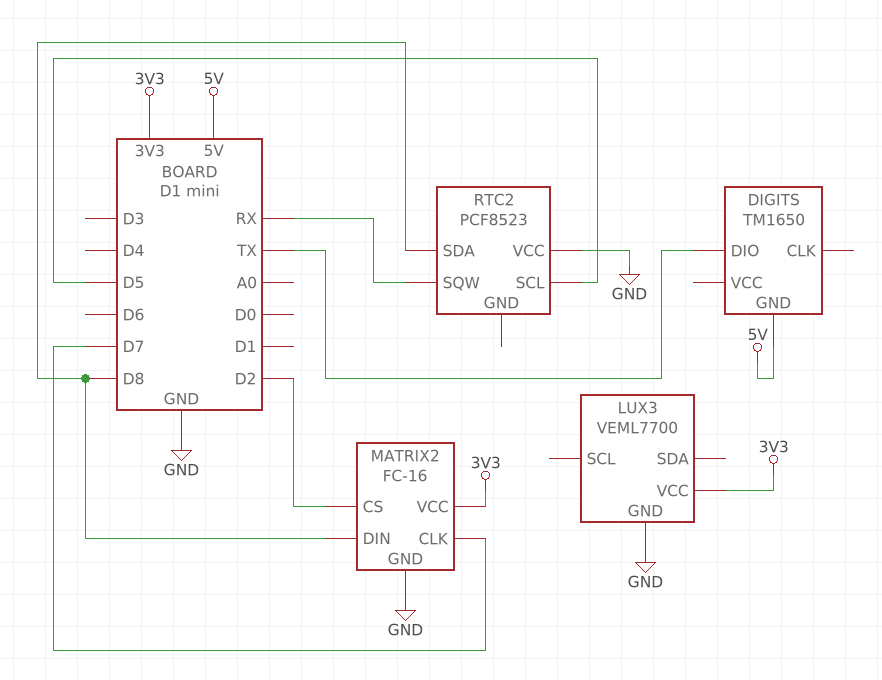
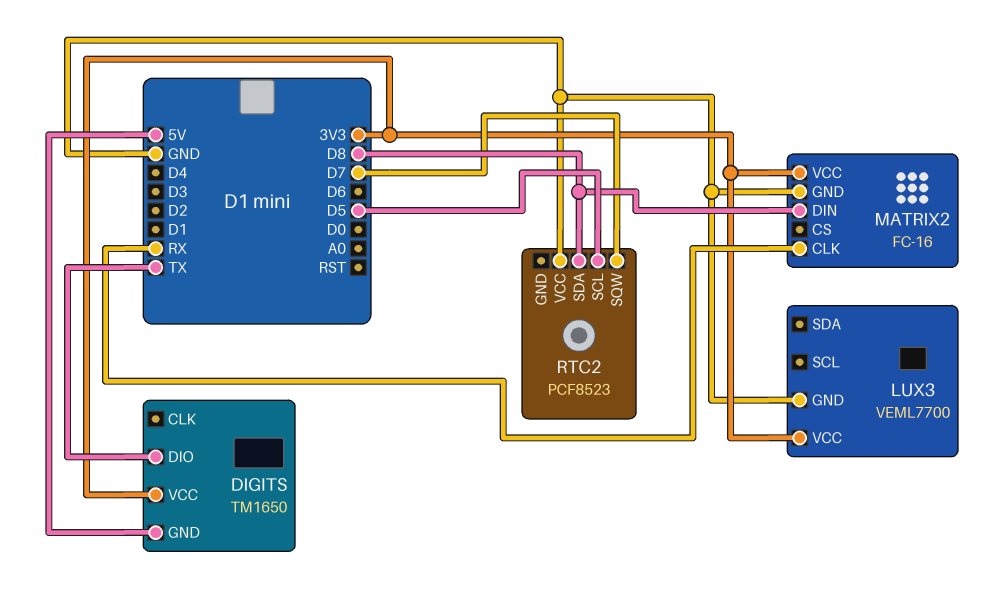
DIGITS pin VCC: none -> 3V3
MATRIX2 pin CLK: D7 -> RX
MATRIX2 pin CS: D2 -> none
RTC2 pin SQW: RX -> D7

